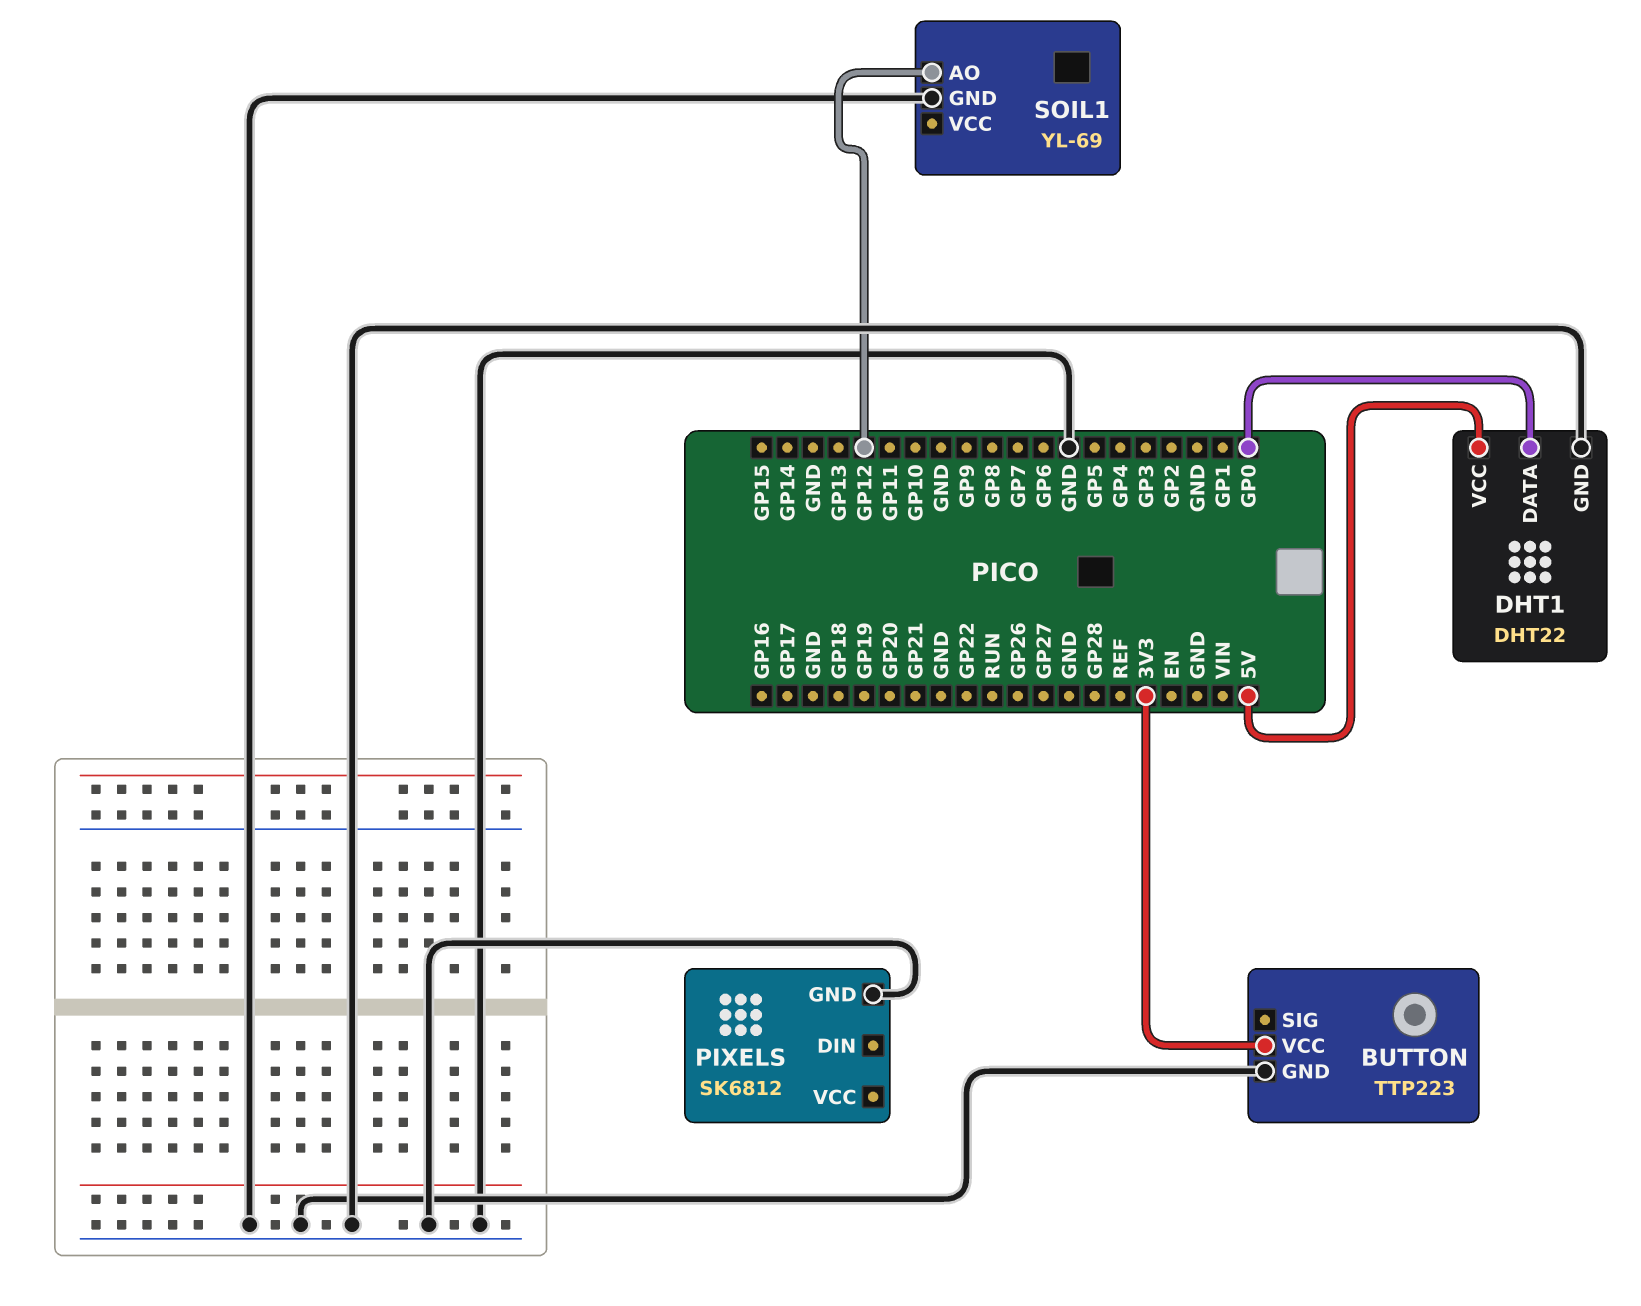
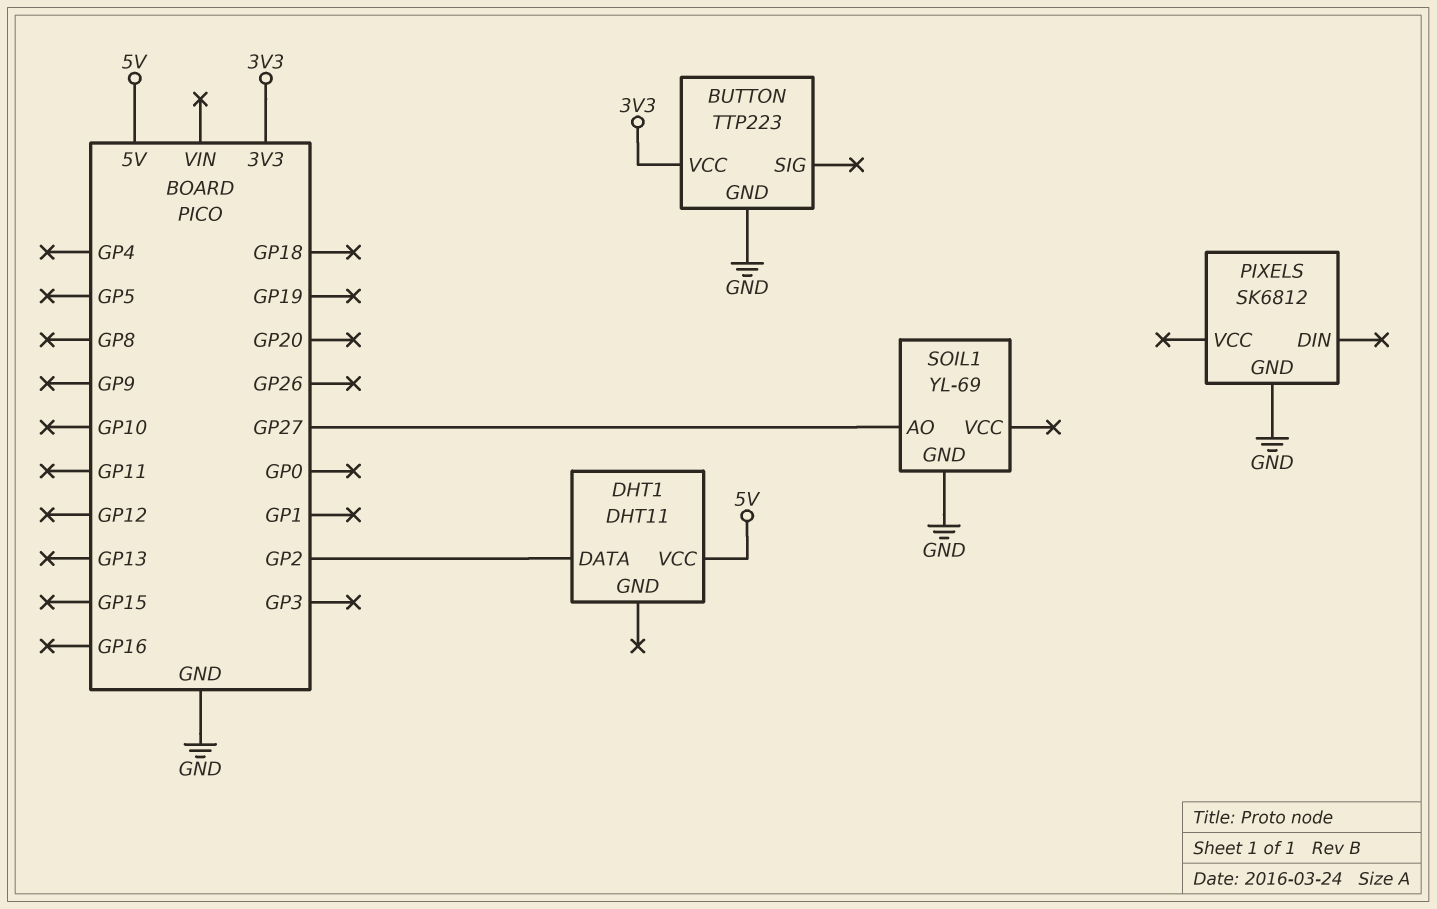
DHT1: DHT22 -> DHT11
DHT1 pin DATA: GP0 -> GP2
DHT1 pin GND: GND -> none
SOIL1 pin AO: GP12 -> GP27

